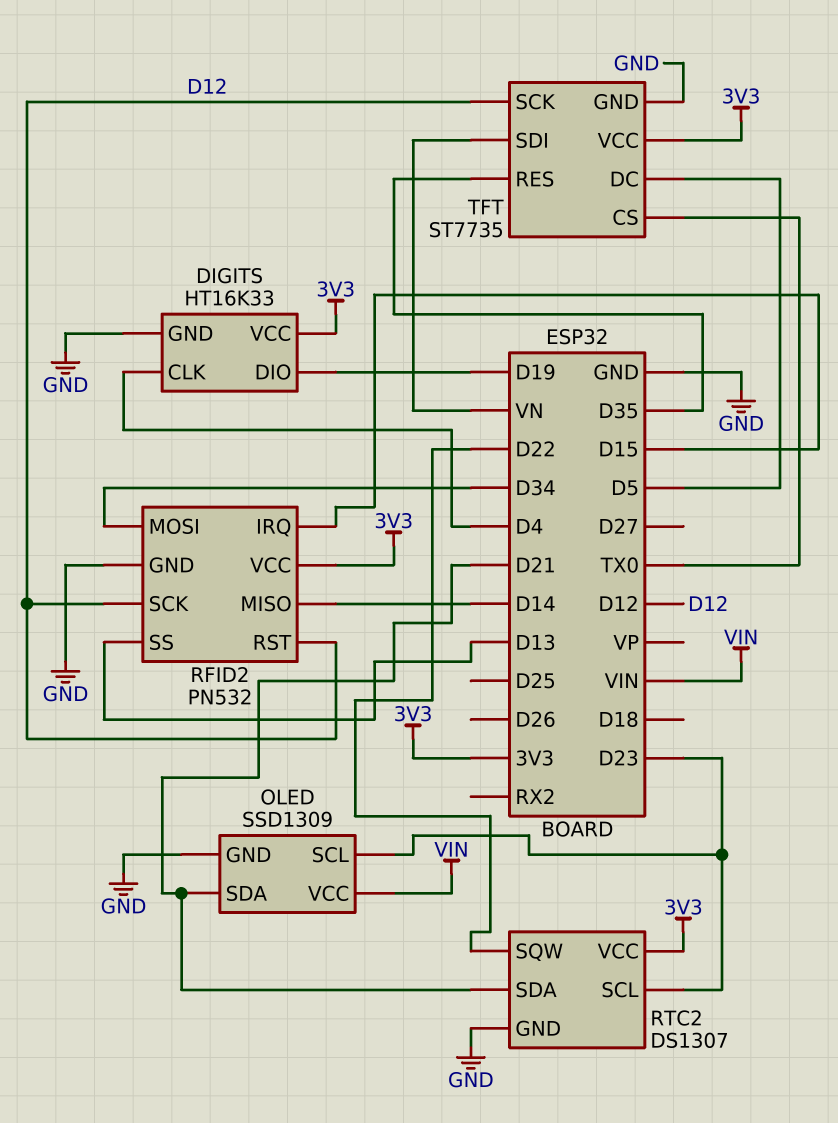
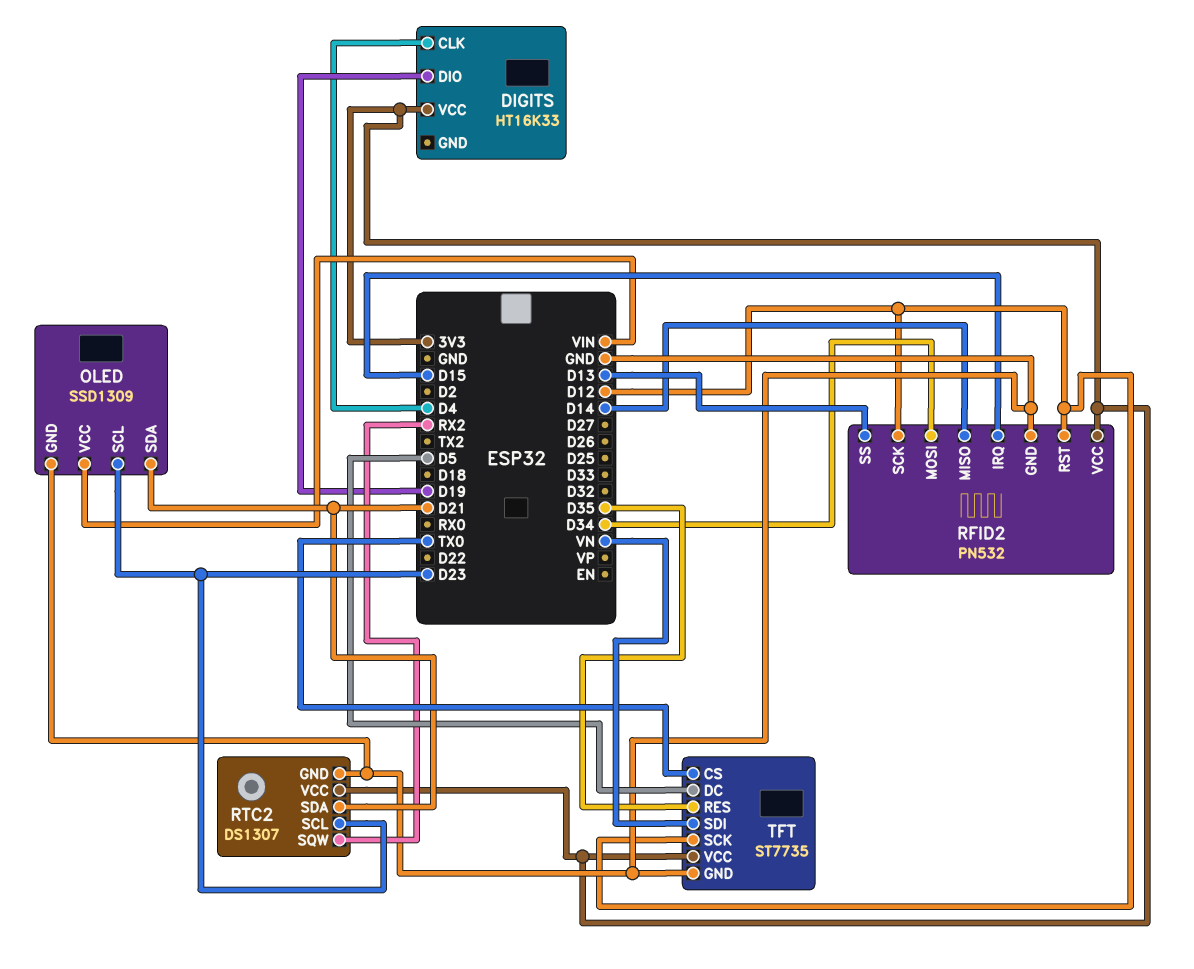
DIGITS pin GND: GND -> none
RTC2 pin SQW: D22 -> RX2

